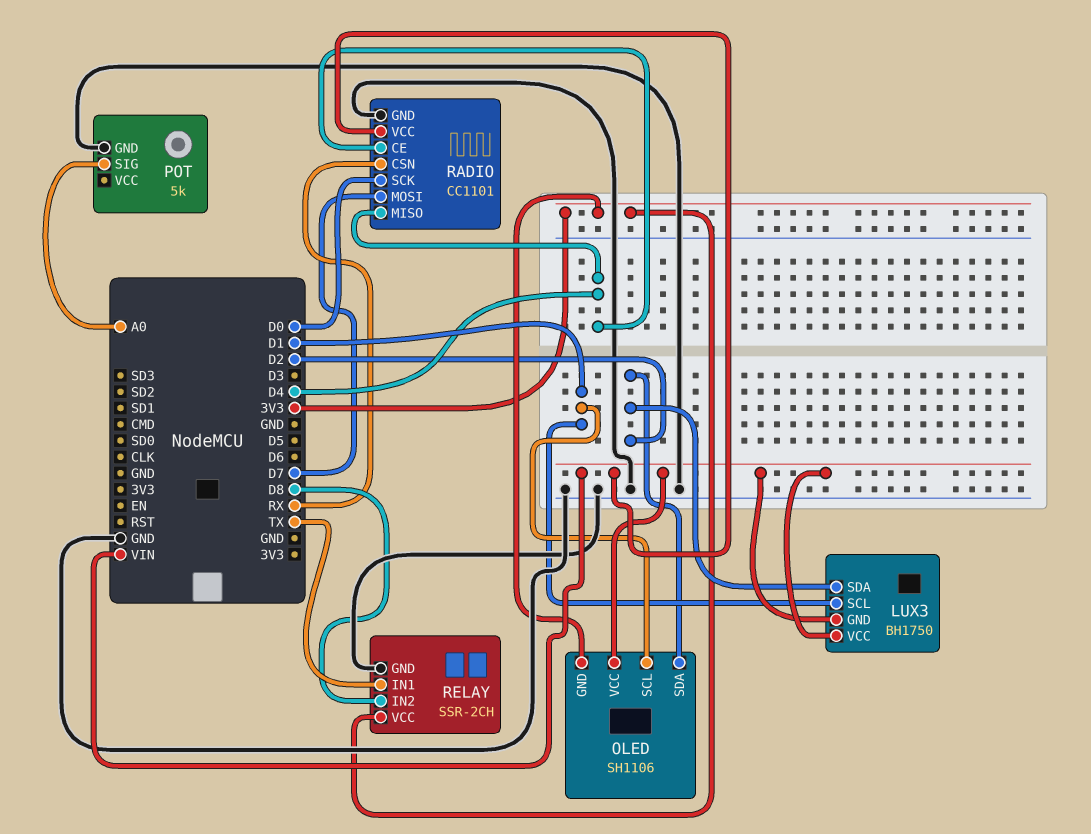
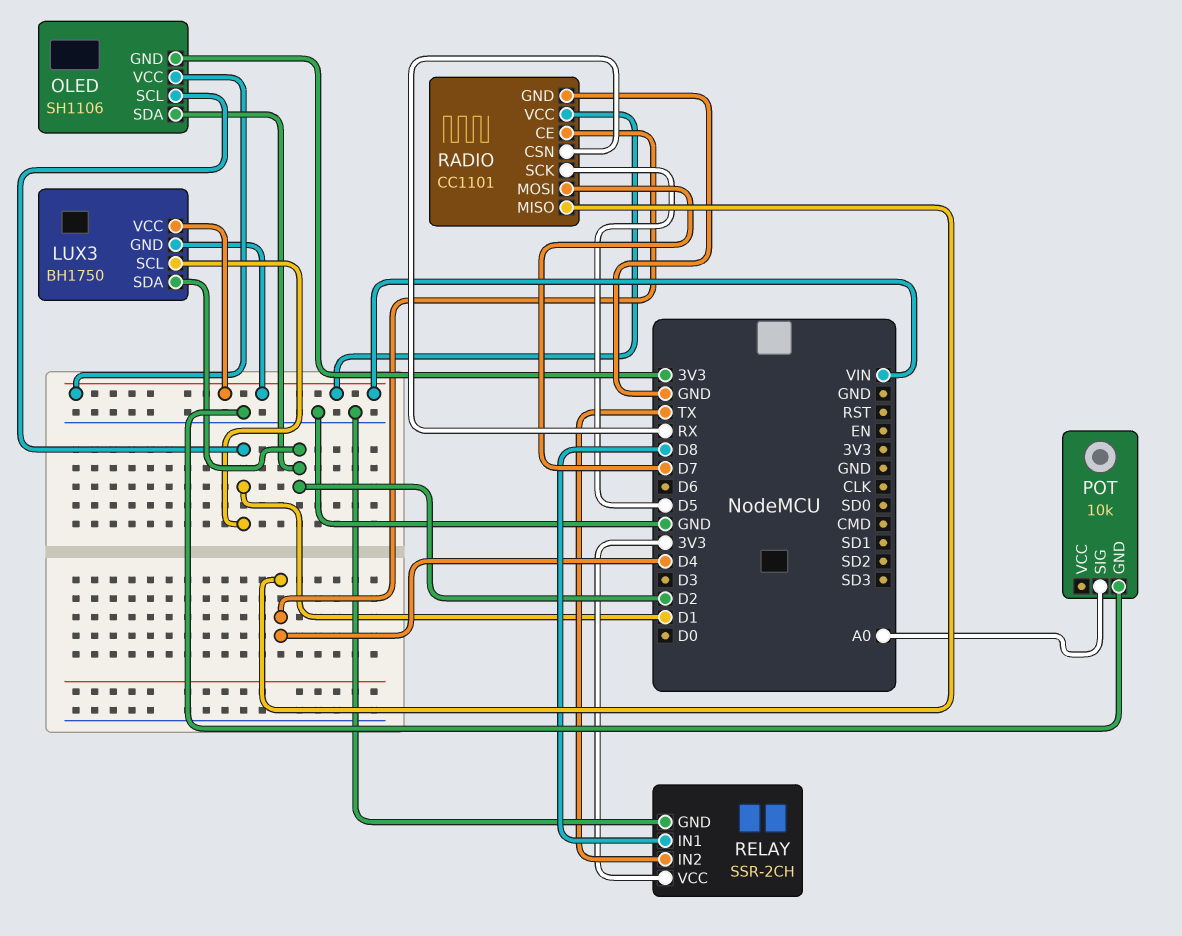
POT: 5k -> 10k
RADIO pin SCK: D0 -> D5
RELAY pin IN1: TX -> D8
RELAY pin IN2: D8 -> TX

